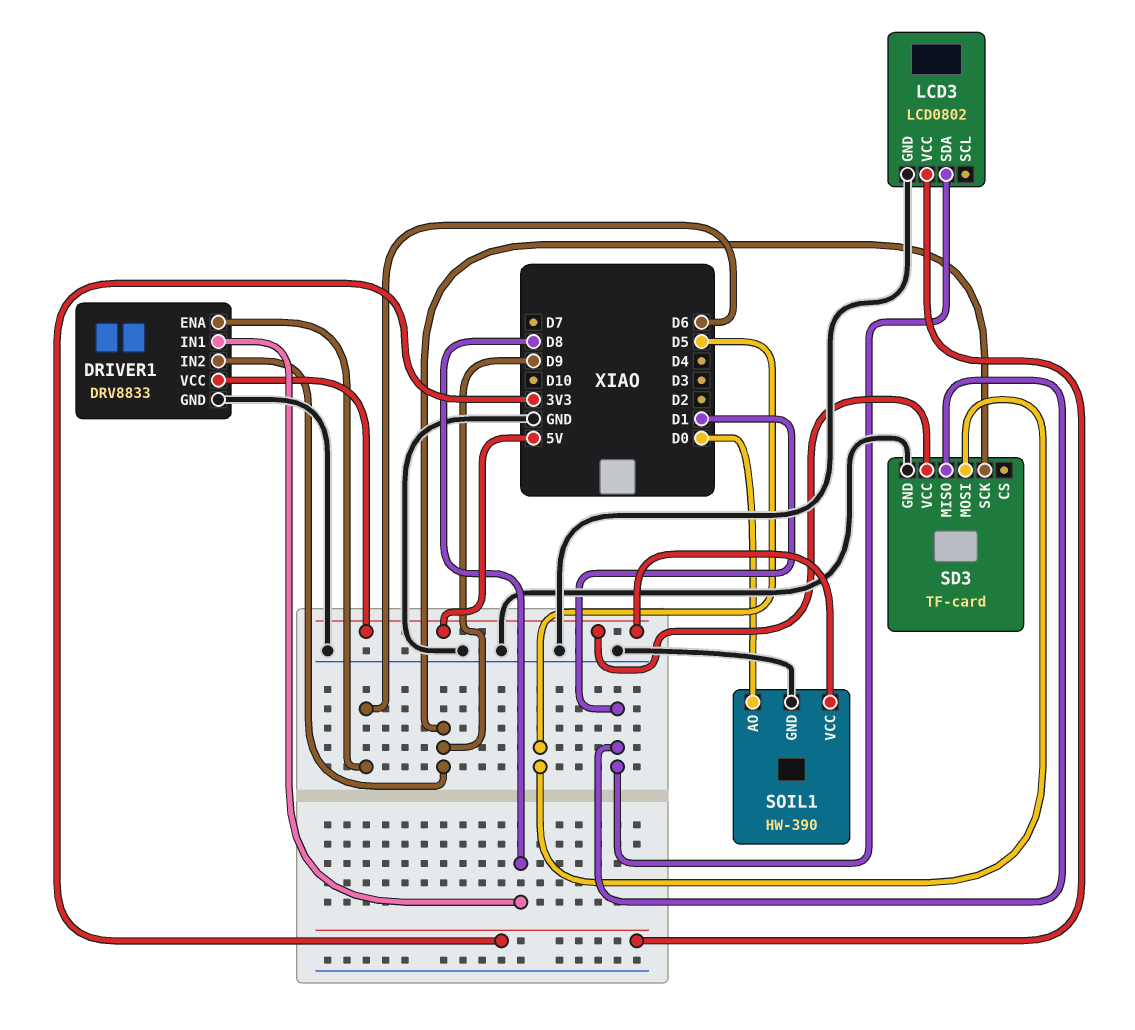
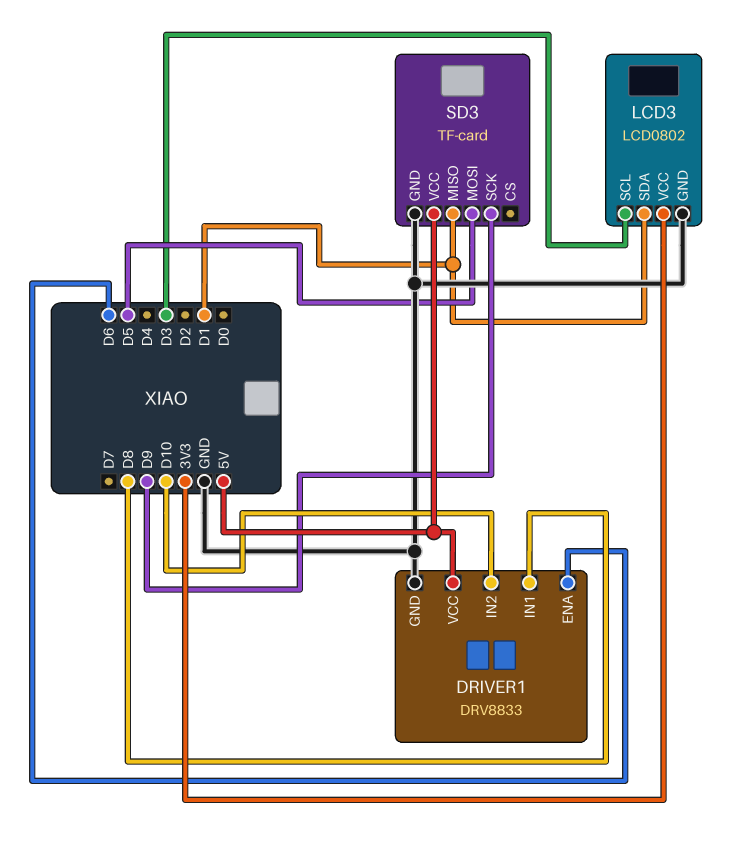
DRIVER1 pin IN2: D9 -> D10
LCD3 pin SCL: none -> D3
SOIL1: HW-390 -> none
SOIL1 pin AO: D0 -> none
SOIL1 pin GND: GND -> none
SOIL1 pin VCC: 5V -> none

